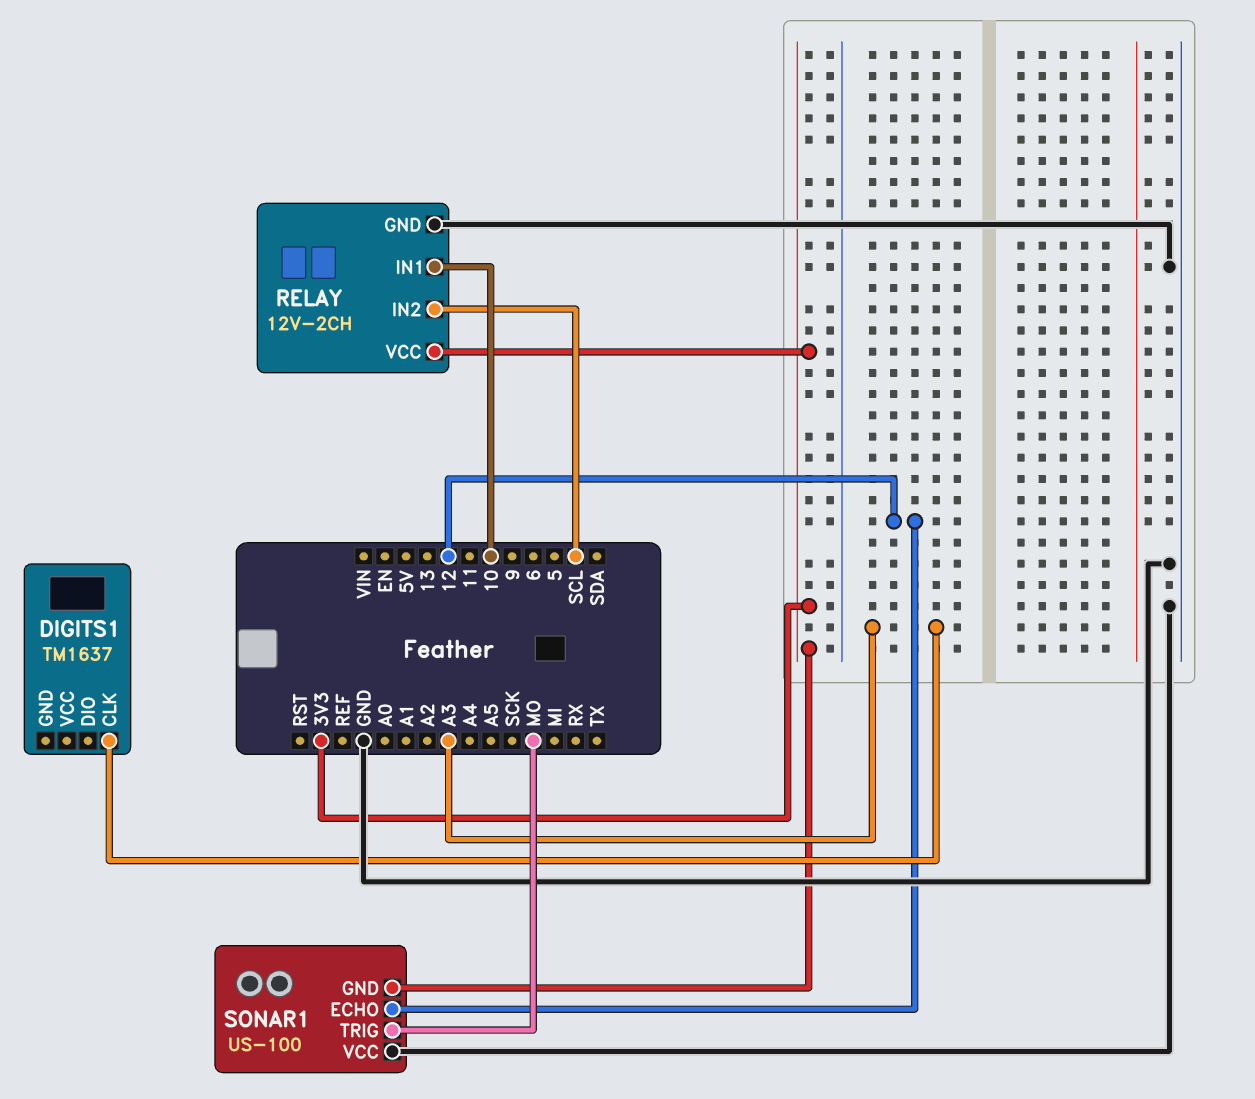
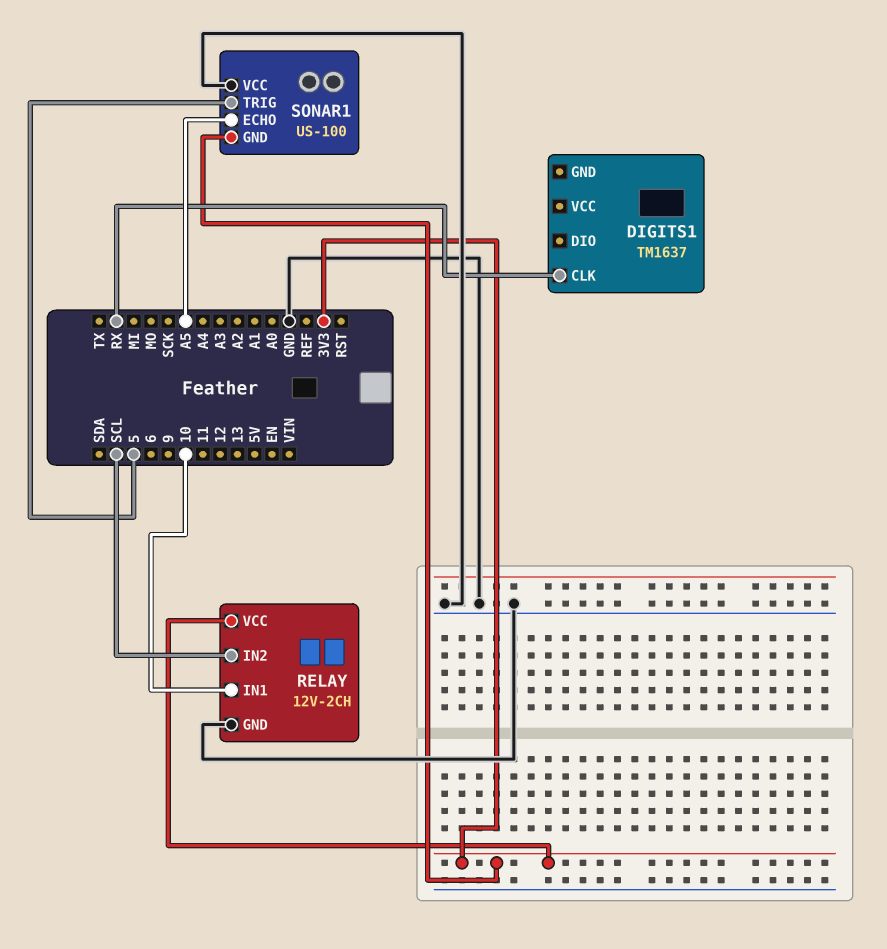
DIGITS1 pin CLK: A3 -> RX
SONAR1 pin ECHO: 12 -> A5
SONAR1 pin TRIG: MO -> 5

